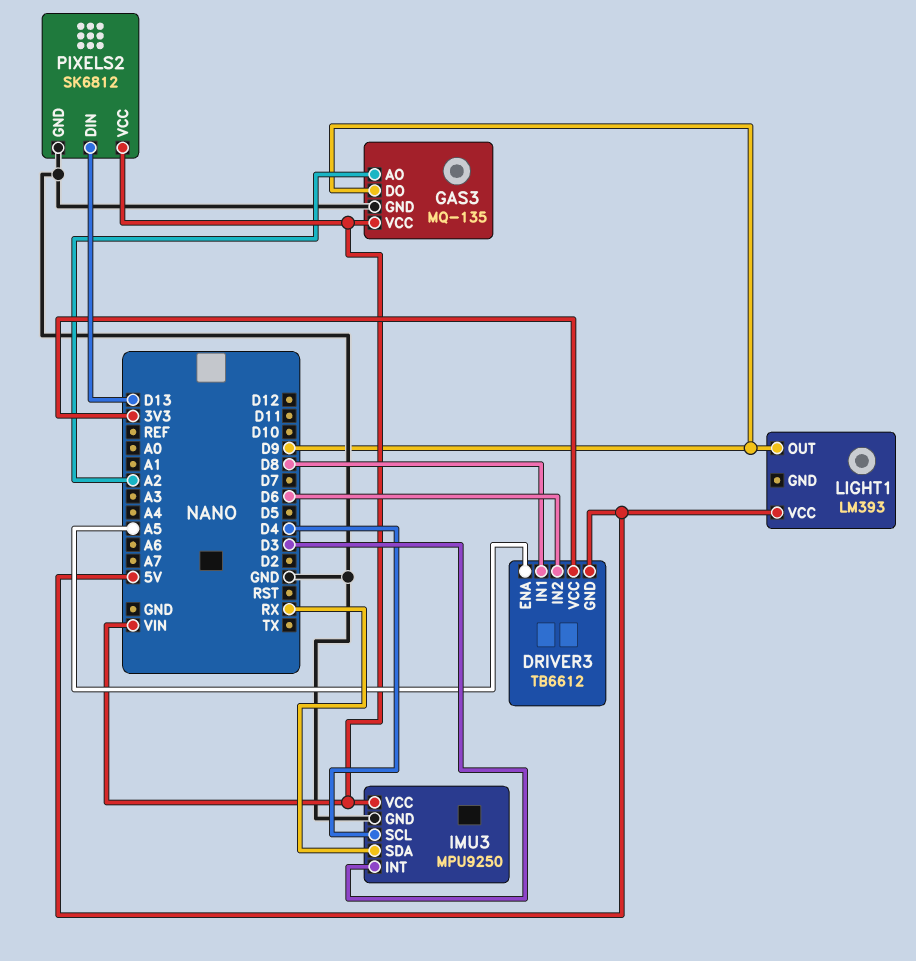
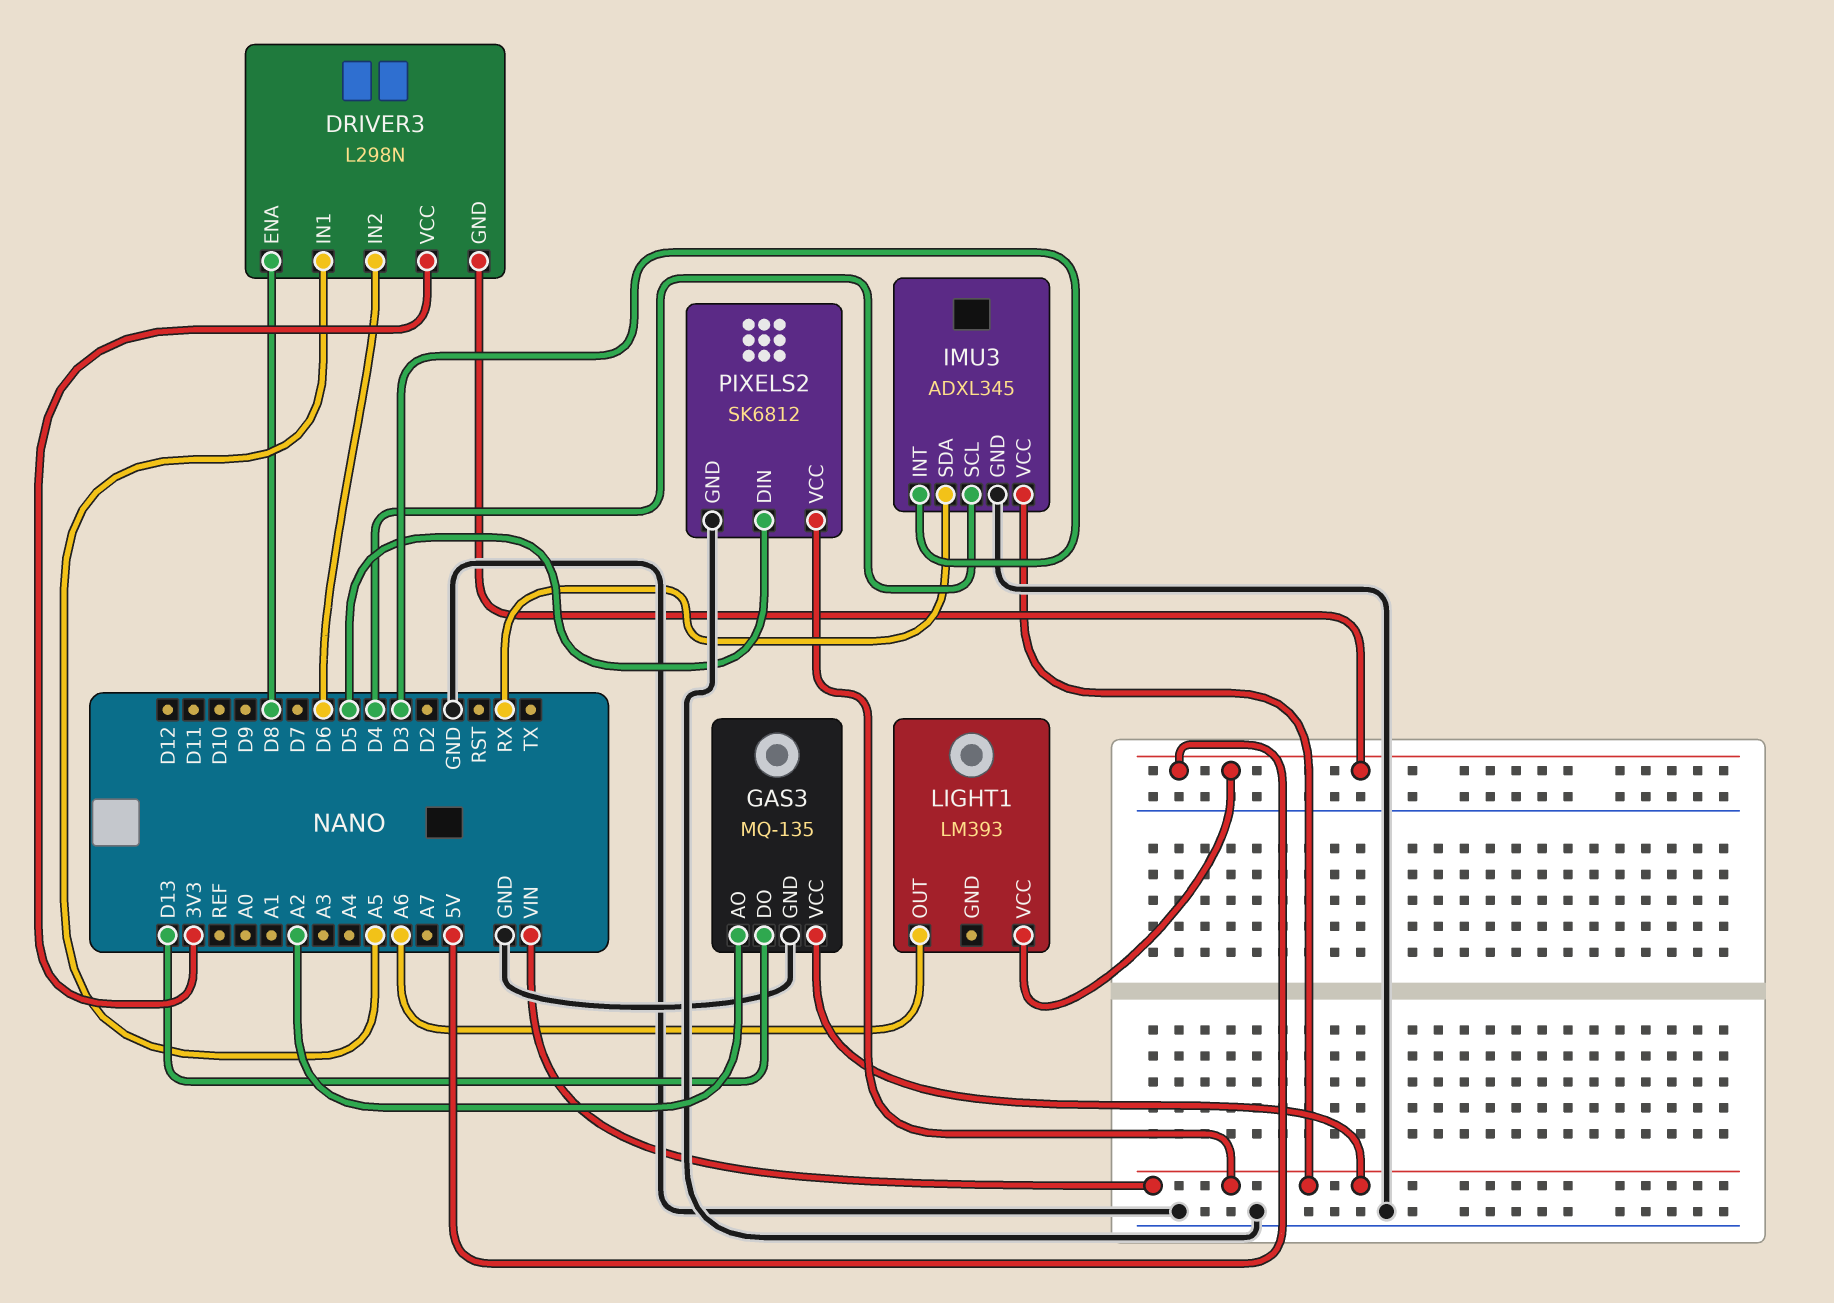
DRIVER3: TB6612 -> L298N
DRIVER3 pin ENA: A5 -> D8
DRIVER3 pin IN1: D8 -> A5
GAS3 pin DO: D9 -> D13
IMU3: MPU9250 -> ADXL345
LIGHT1 pin OUT: D9 -> A6
PIXELS2 pin DIN: D13 -> D5

